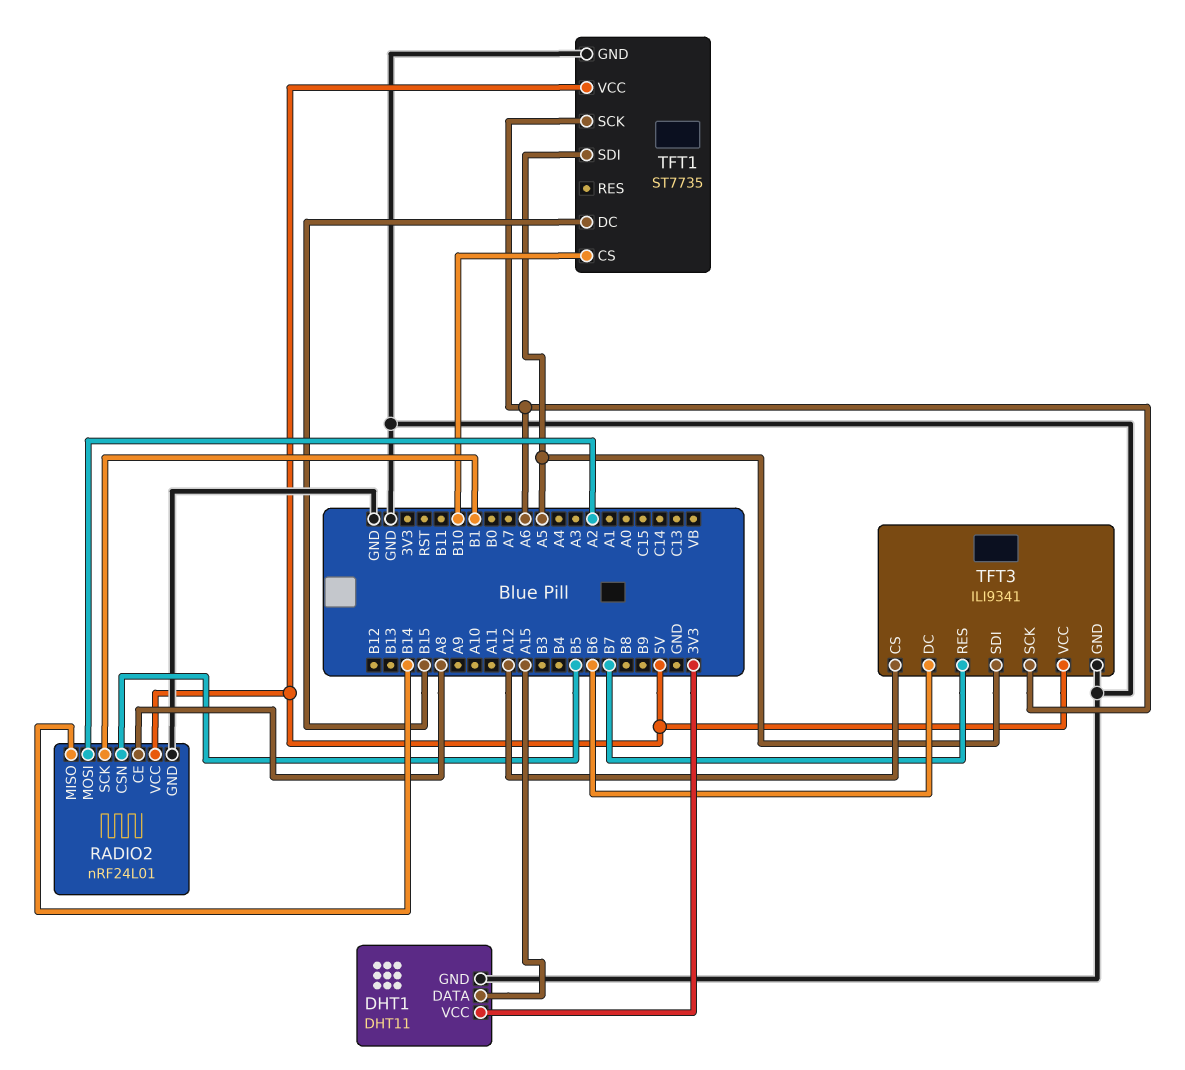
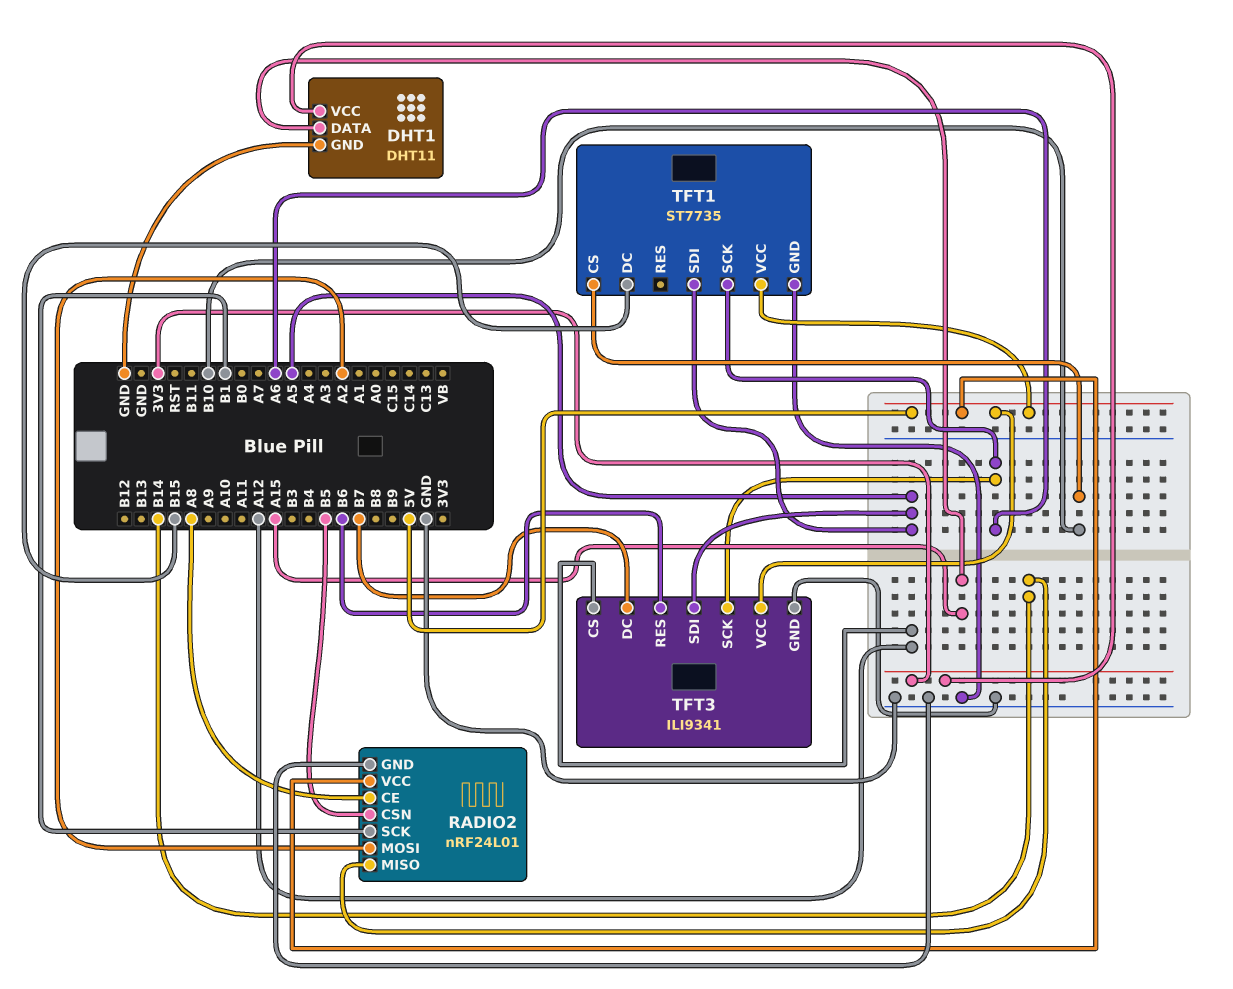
TFT3 pin DC: B6 -> B7
TFT3 pin RES: B7 -> B6

